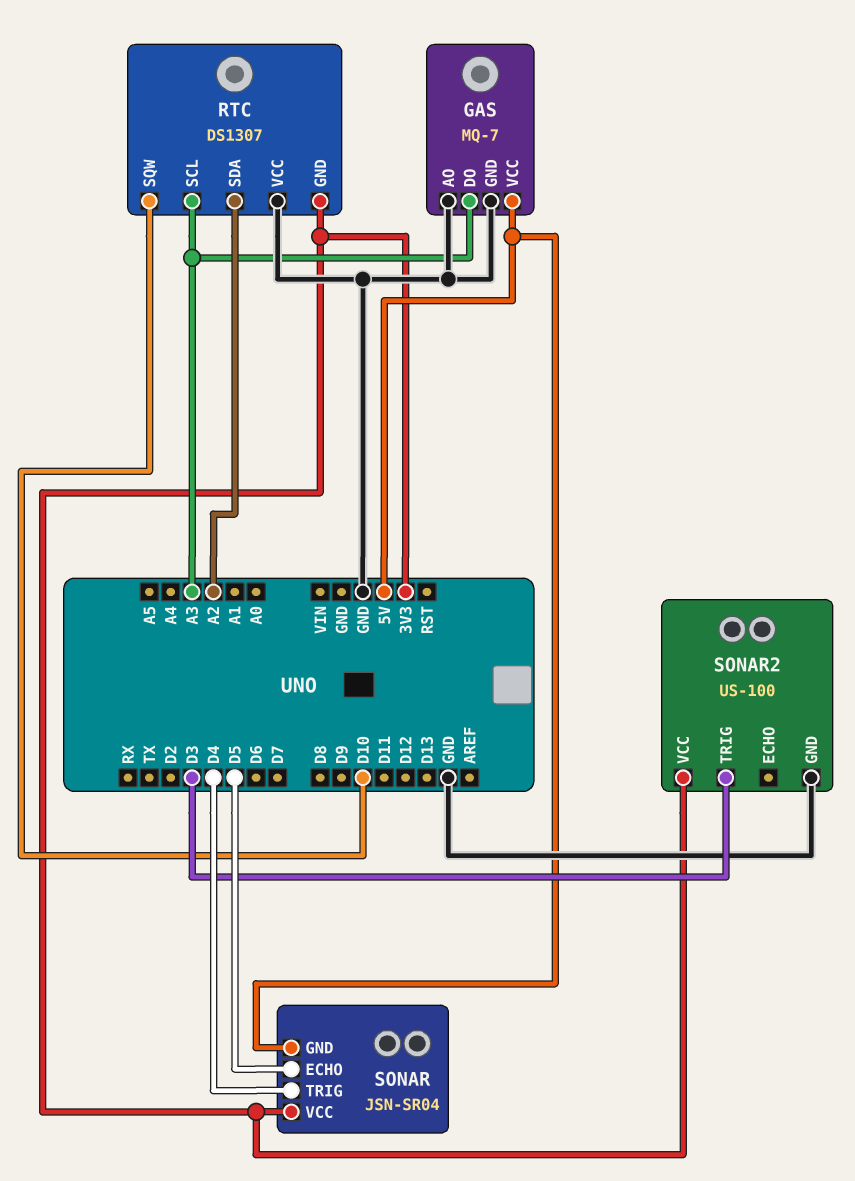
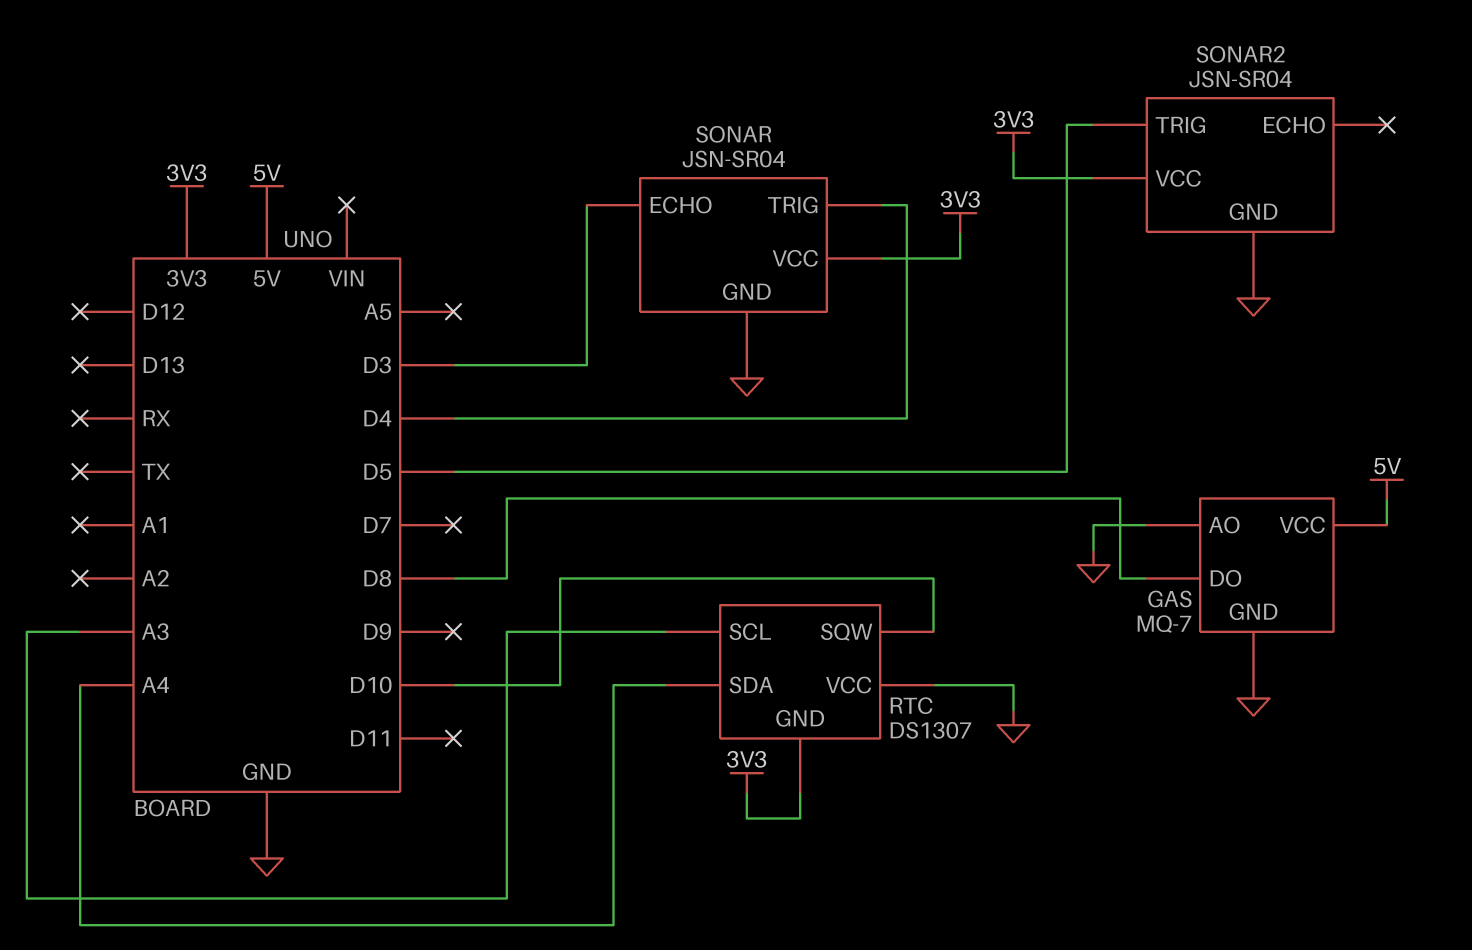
GAS pin DO: A3 -> D8
RTC pin SDA: A2 -> A4
SONAR pin ECHO: D5 -> D3
SONAR pin GND: 5V -> GND
SONAR2: US-100 -> JSN-SR04
SONAR2 pin TRIG: D3 -> D5

